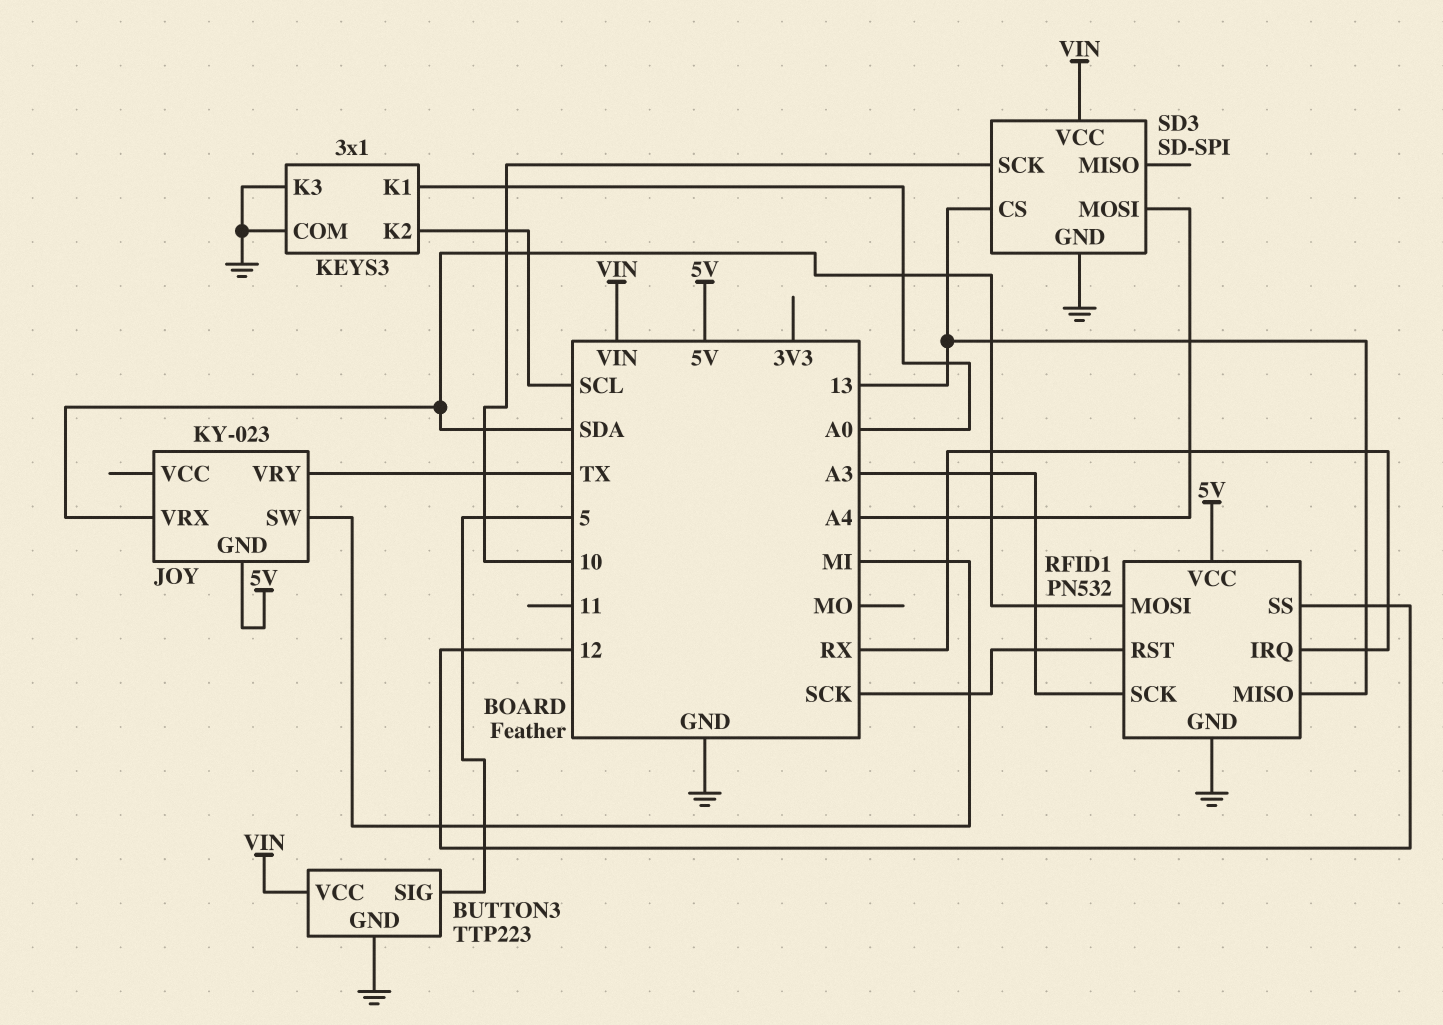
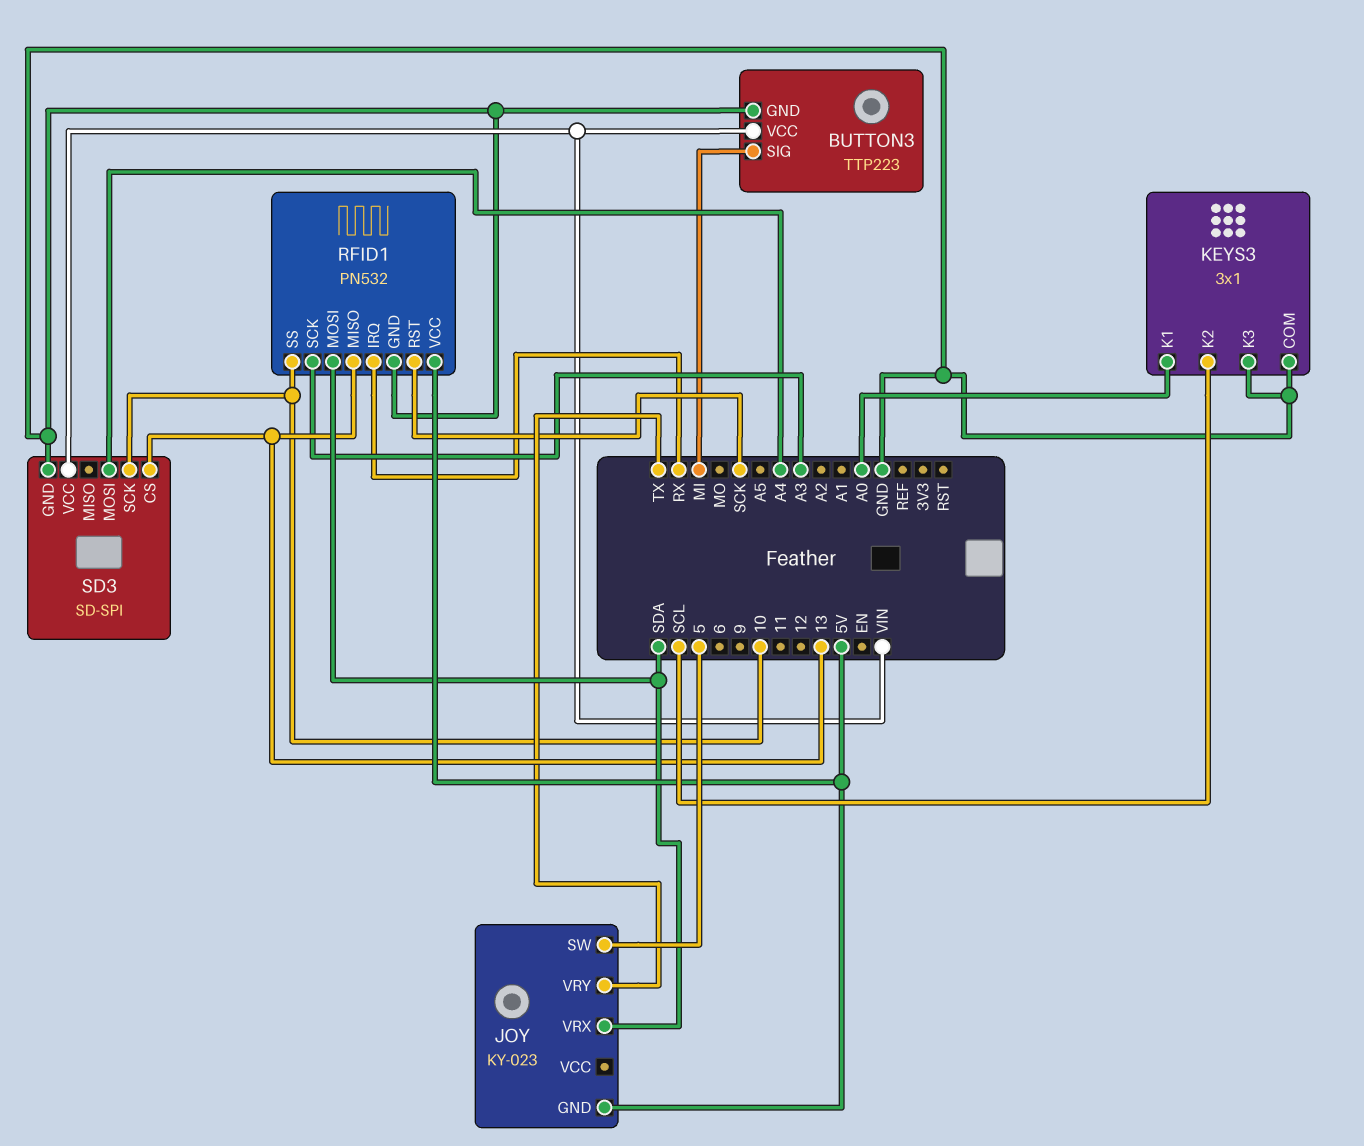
BUTTON3 pin SIG: 5 -> MI
JOY pin SW: MI -> 5
RFID1 pin SS: 12 -> 10

